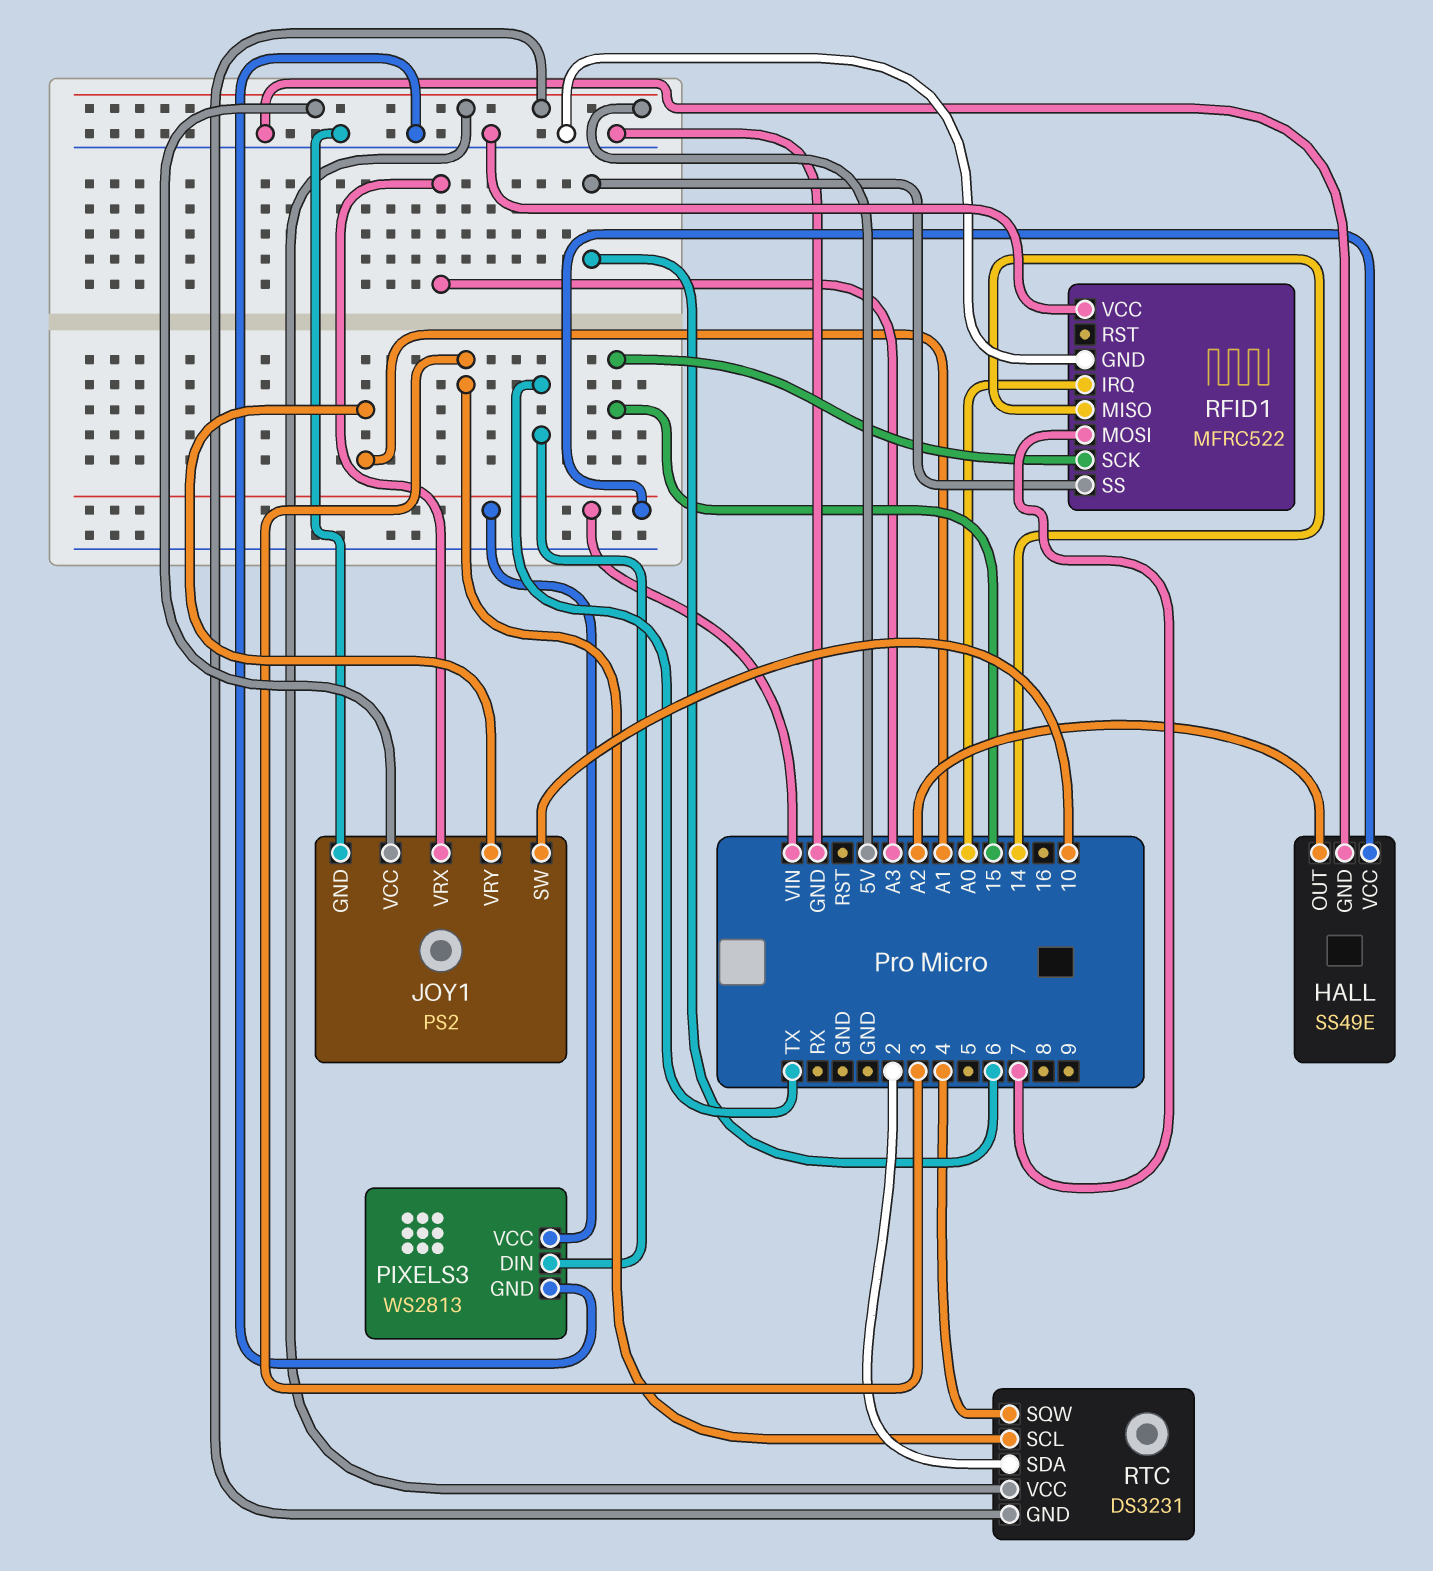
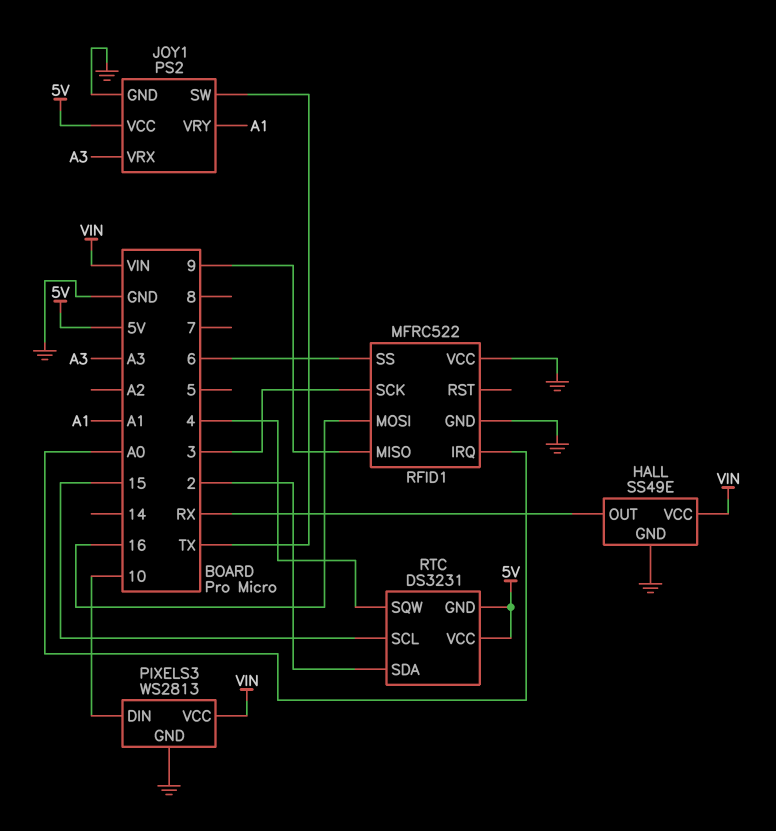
HALL pin OUT: A2 -> RX
JOY1 pin SW: 10 -> TX
PIXELS3 pin DIN: TX -> 10
RFID1 pin MISO: 14 -> 9
RFID1 pin MOSI: 7 -> 16
RFID1 pin SCK: 15 -> 3
RTC pin SCL: 3 -> 15

